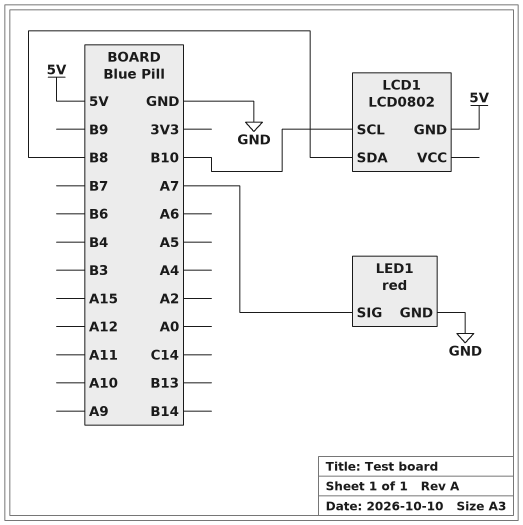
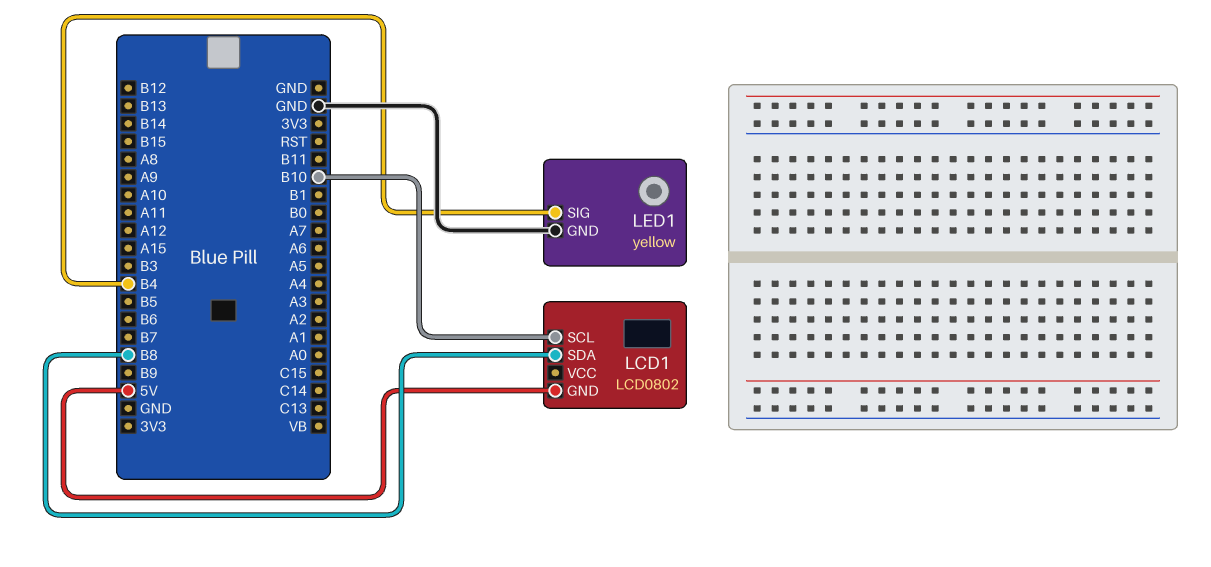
LED1: red -> yellow
LED1 pin SIG: A7 -> B4

